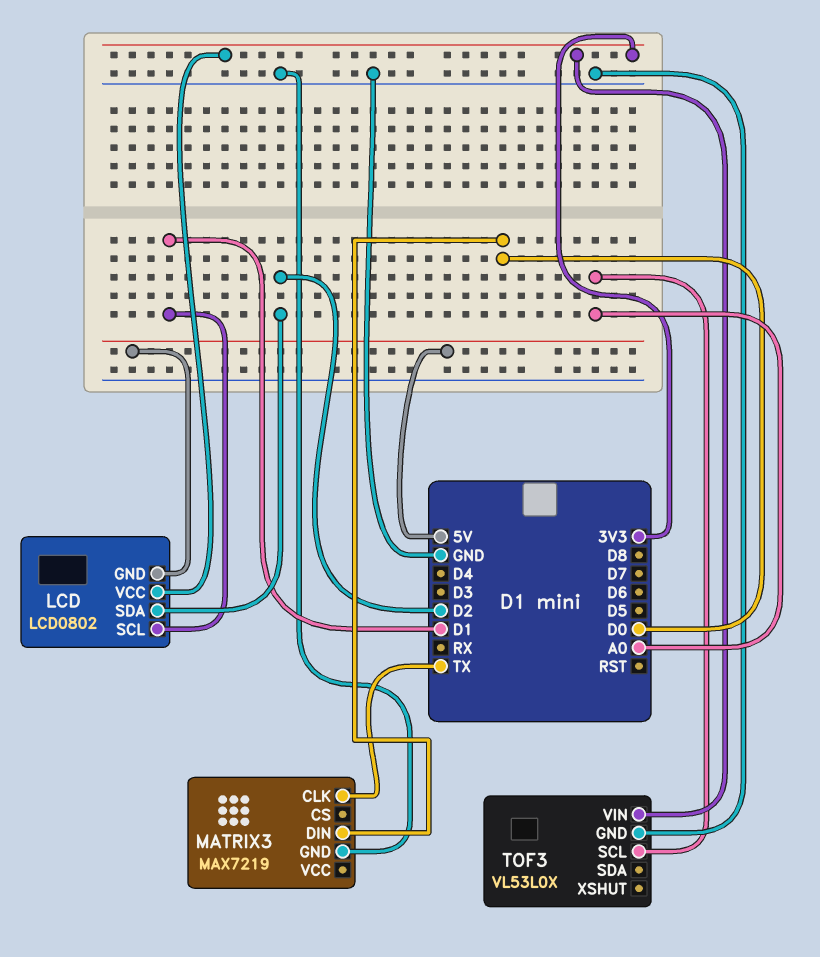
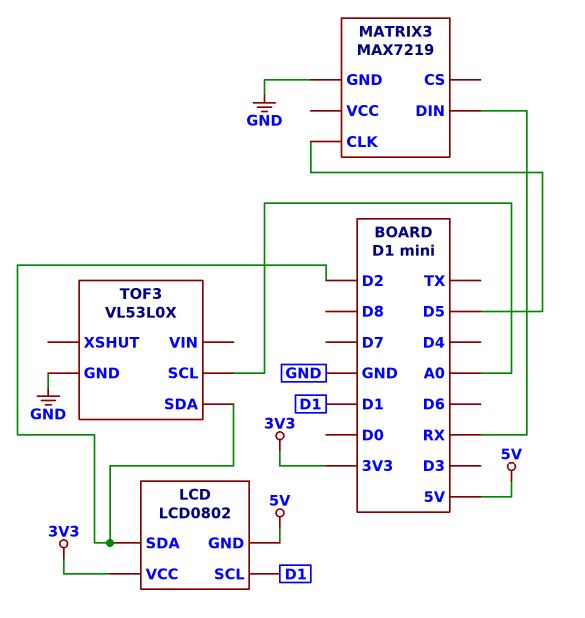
MATRIX3 pin CLK: TX -> D5
MATRIX3 pin DIN: D0 -> RX
TOF3 pin SDA: none -> D2
TOF3 pin VIN: 3V3 -> none

